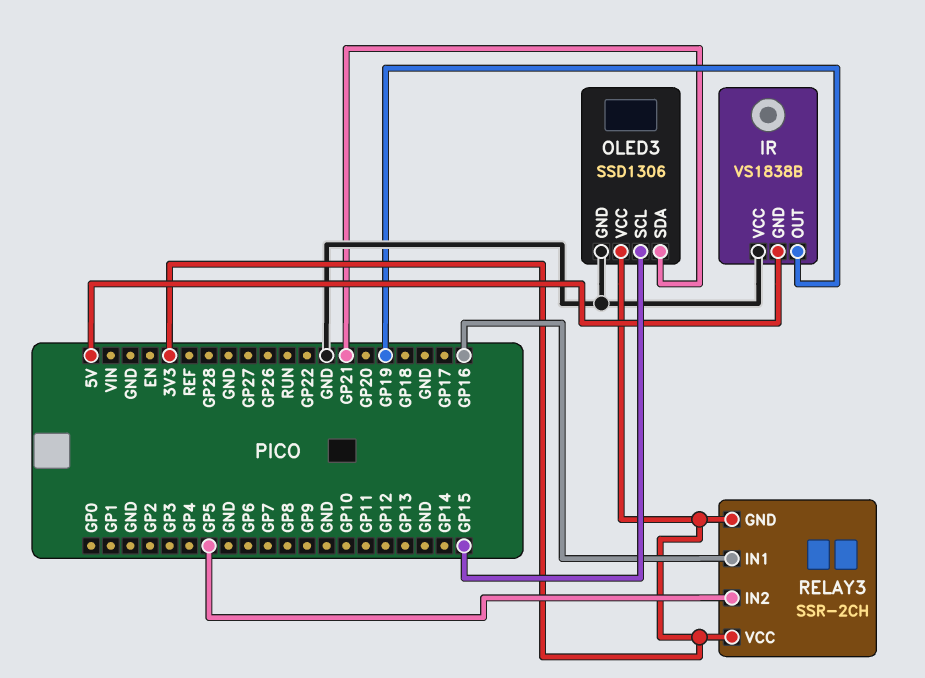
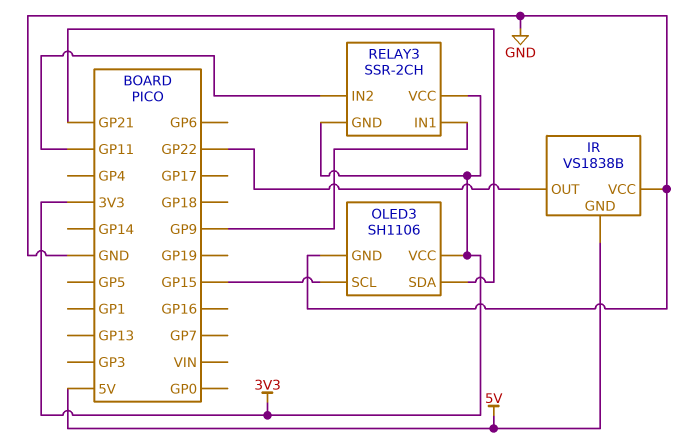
IR pin OUT: GP19 -> GP22
OLED3: SSD1306 -> SH1106
RELAY3 pin IN1: GP16 -> GP9
RELAY3 pin IN2: GP5 -> GP11

